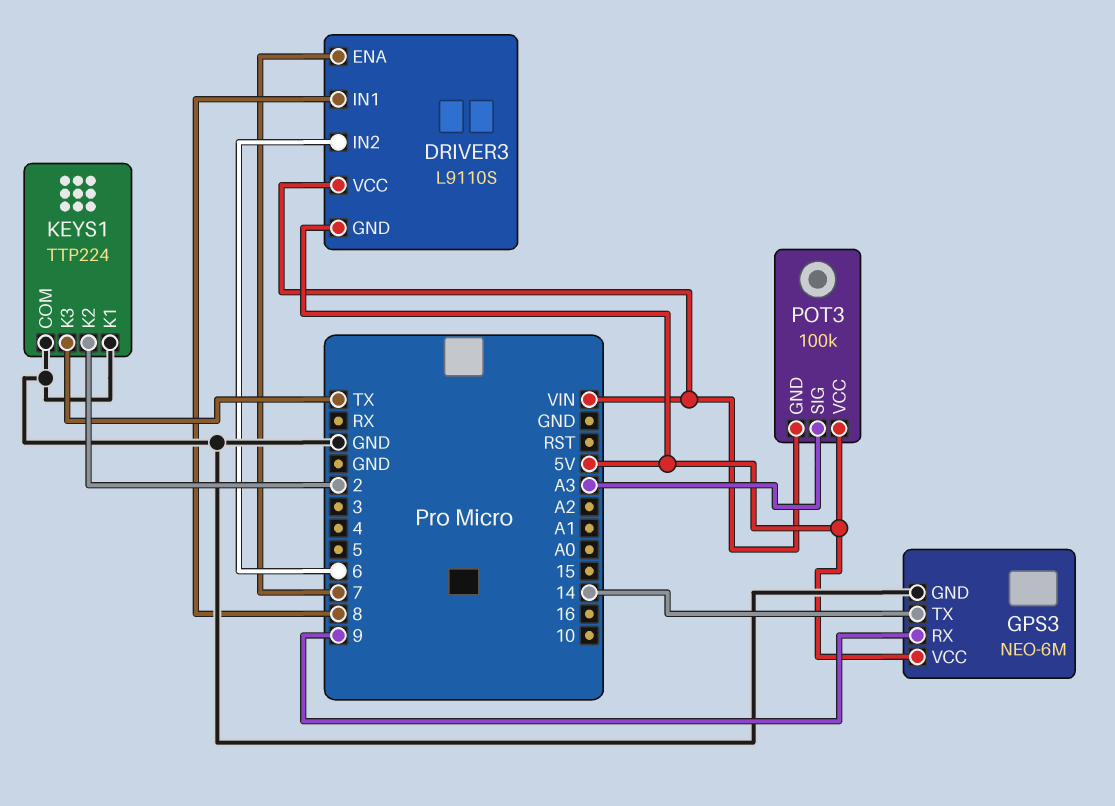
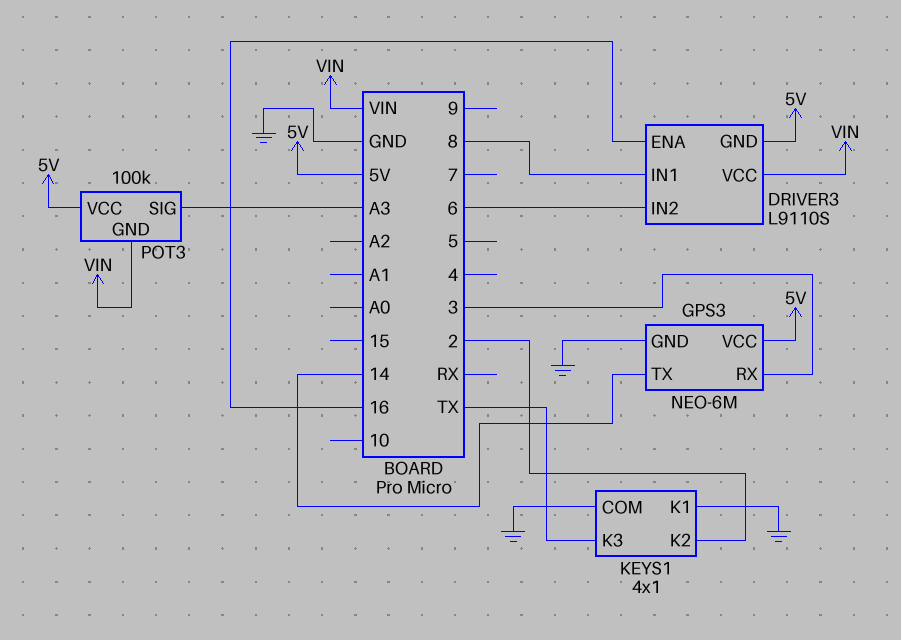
DRIVER3 pin ENA: 7 -> 16
GPS3 pin RX: 9 -> 3
KEYS1: TTP224 -> 4x1

